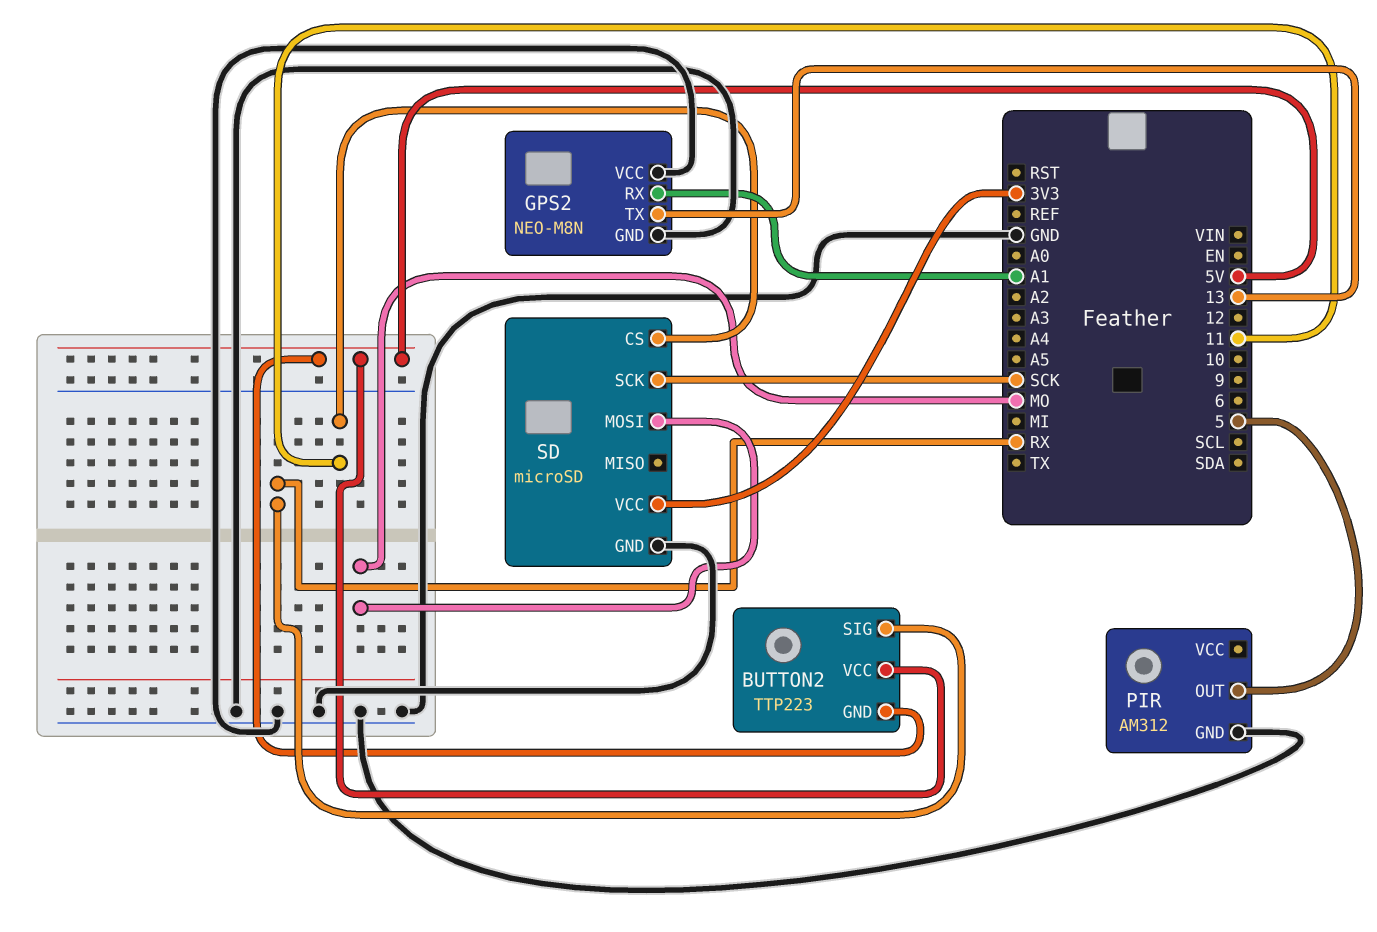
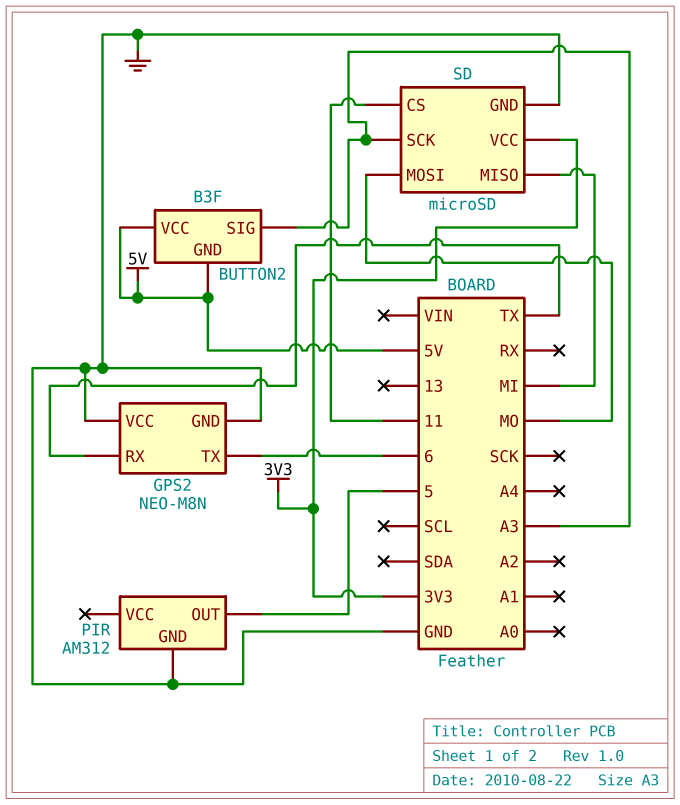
BUTTON2: TTP223 -> B3F
BUTTON2 pin SIG: RX -> A3
GPS2 pin RX: A1 -> TX
GPS2 pin TX: 13 -> 6
SD pin MISO: none -> MI
SD pin SCK: SCK -> A3

